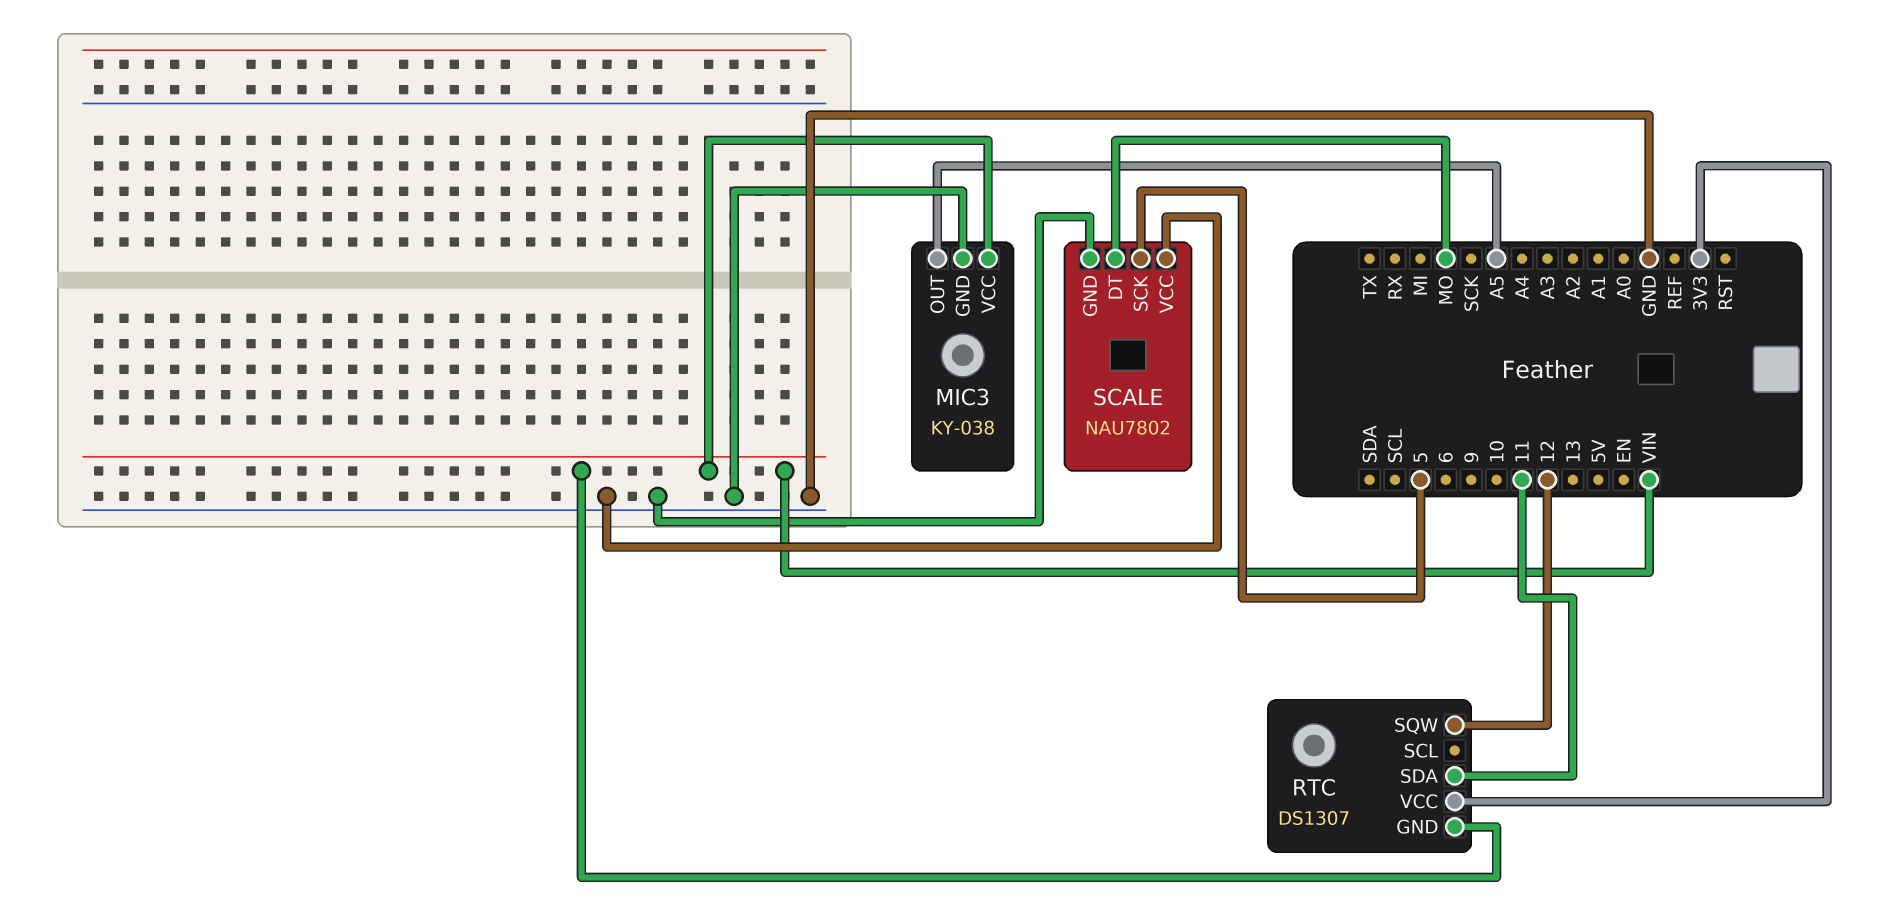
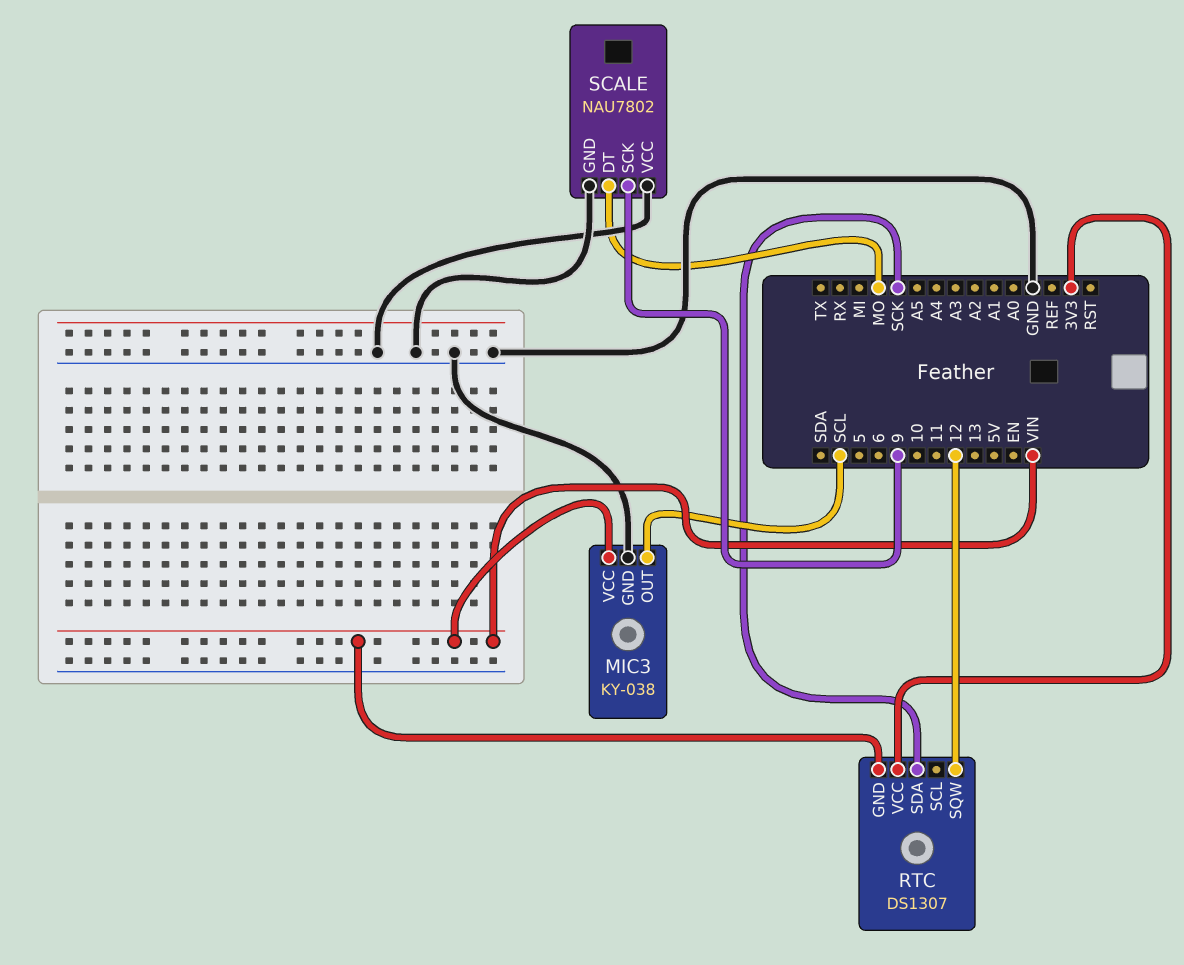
MIC3 pin OUT: A5 -> SCL
RTC pin SDA: 11 -> SCK
SCALE pin SCK: 5 -> 9

